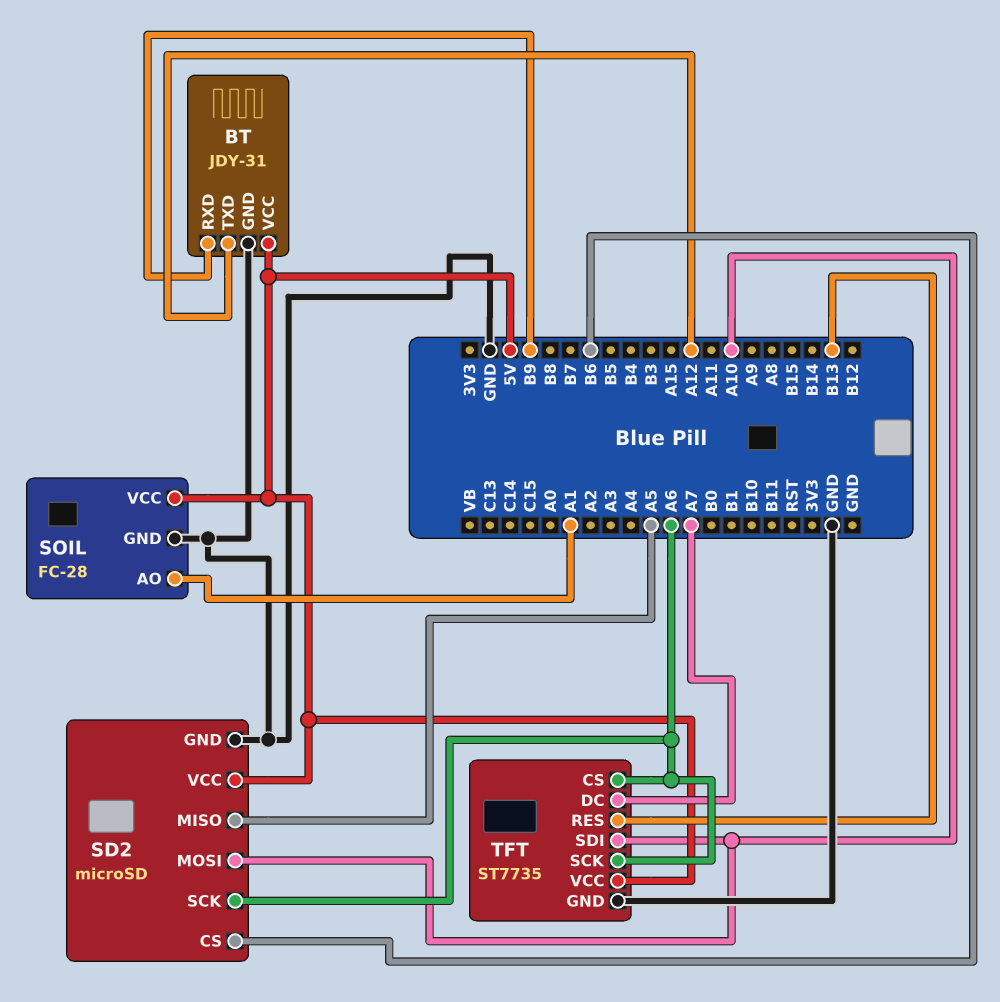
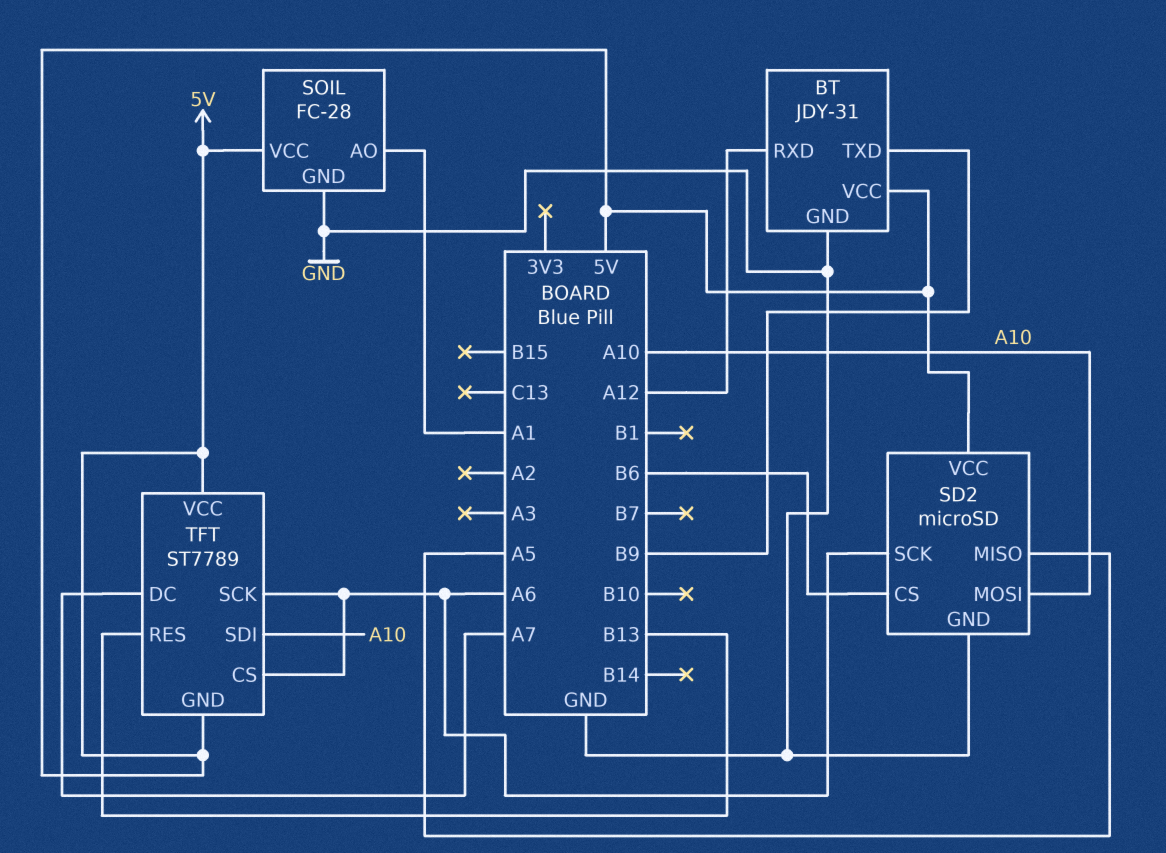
BT pin RXD: B9 -> A12
BT pin TXD: A12 -> B9
TFT: ST7735 -> ST7789
TFT pin GND: GND -> 5V

